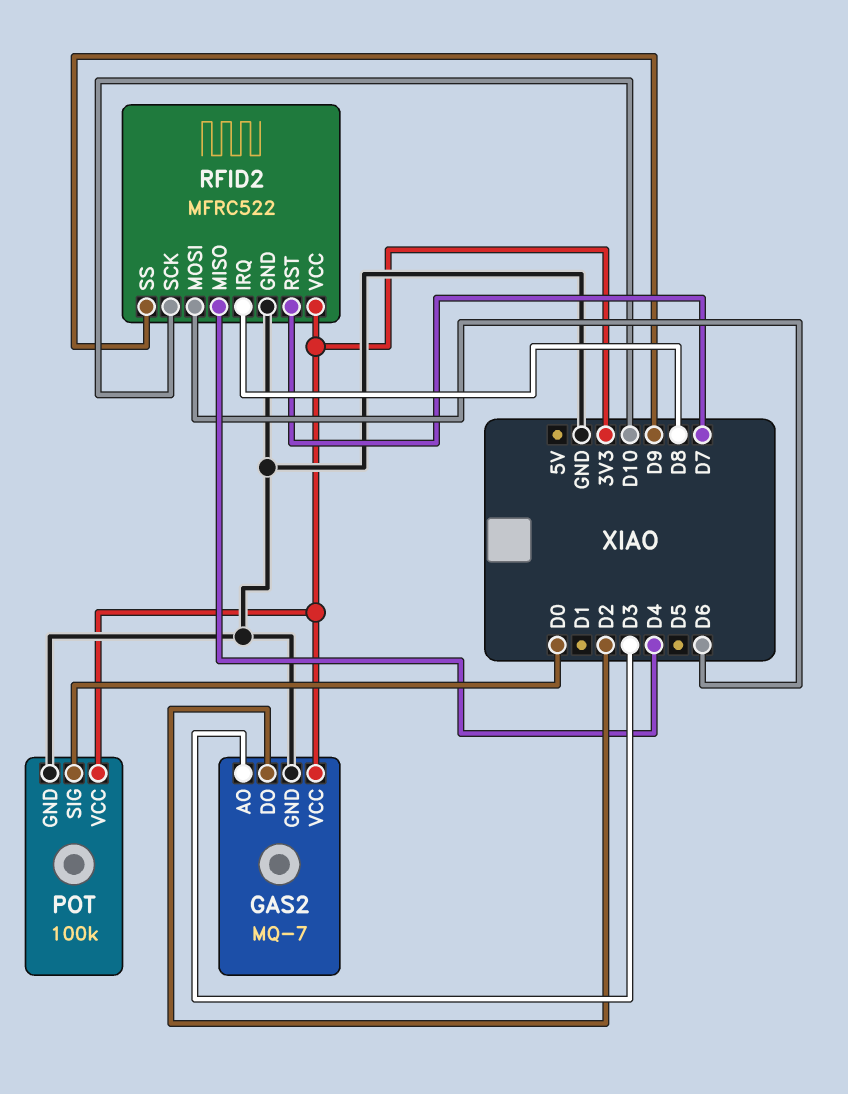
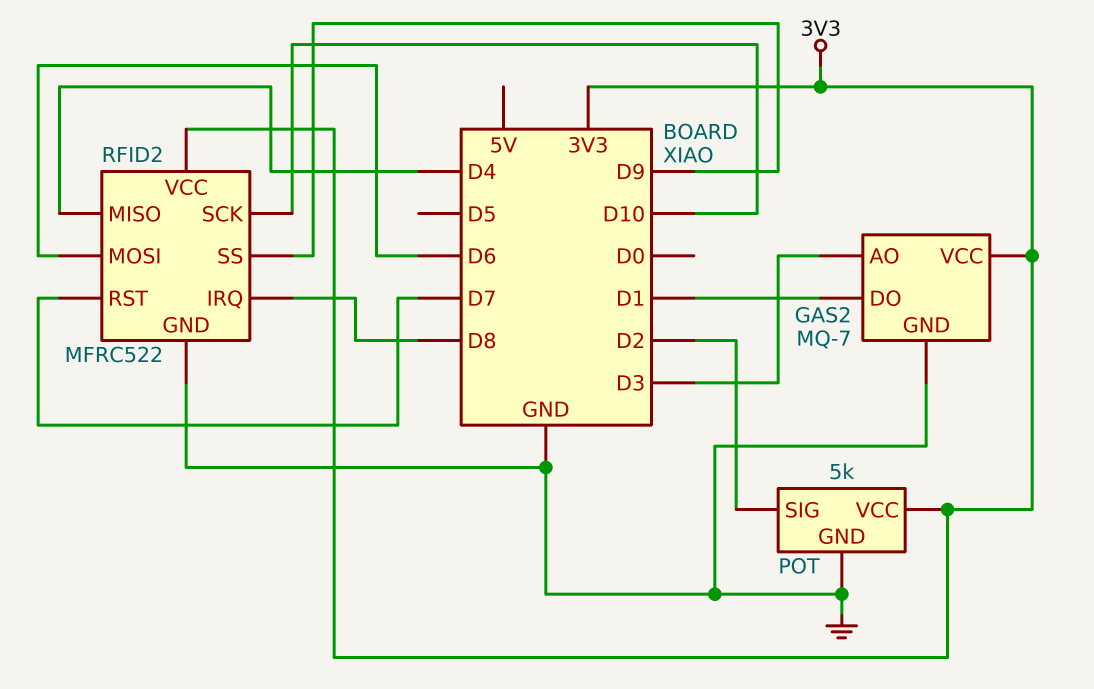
GAS2 pin DO: D2 -> D1
POT: 100k -> 5k
POT pin SIG: D0 -> D2

